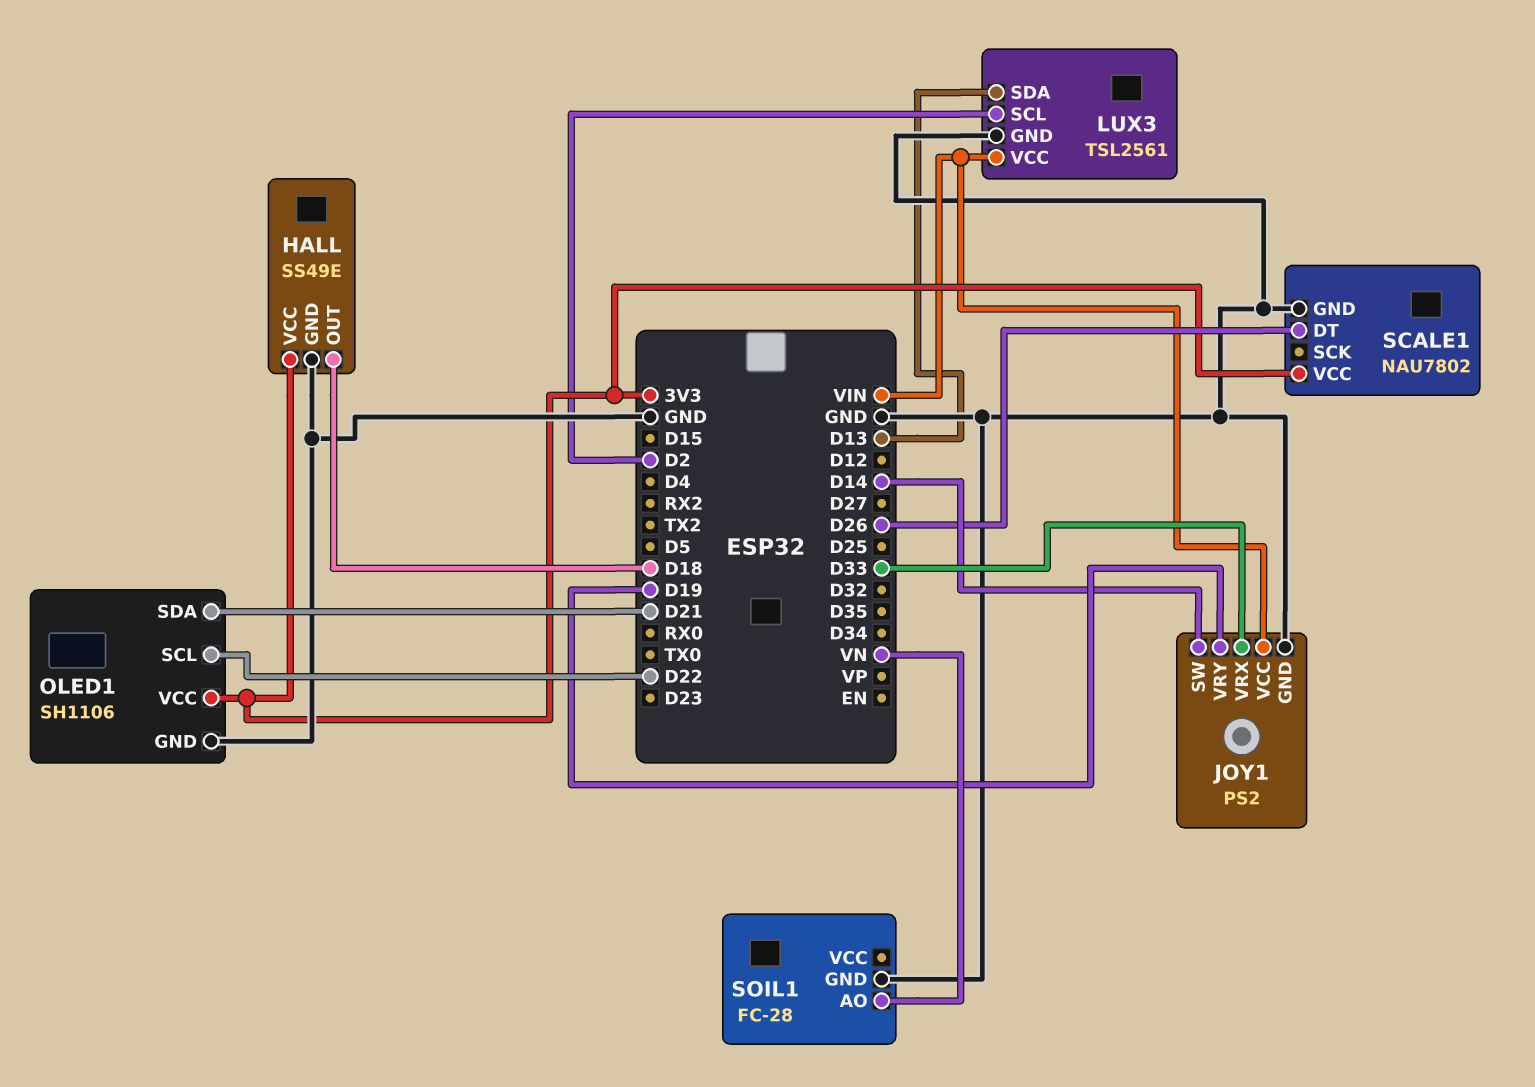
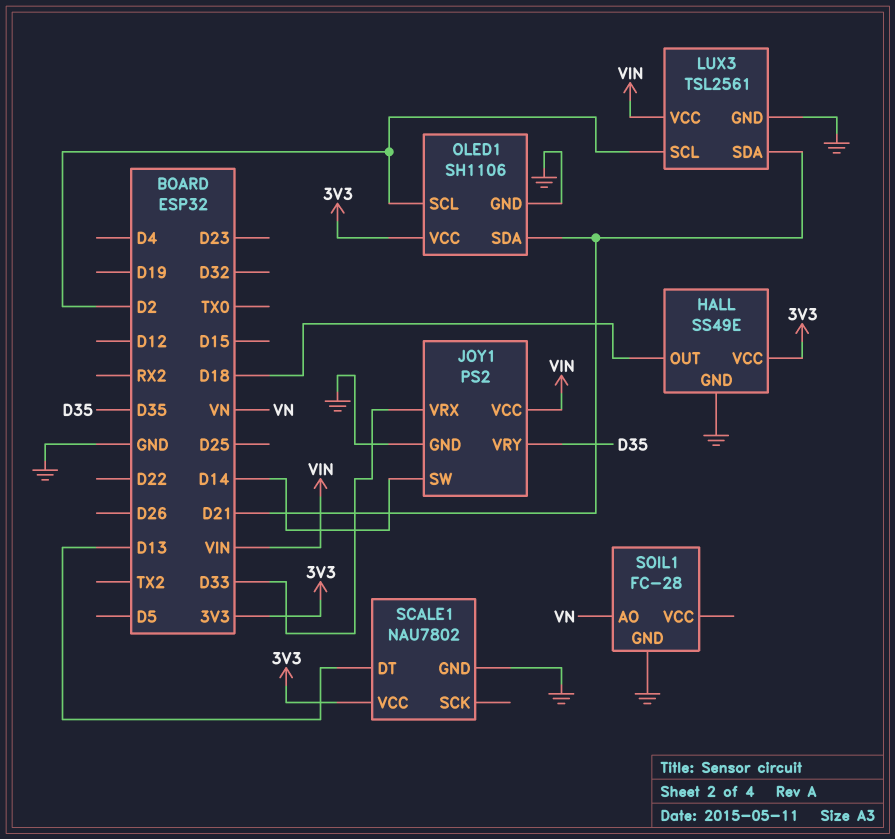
JOY1 pin VRY: D19 -> D35
LUX3 pin SDA: D13 -> D21
OLED1 pin SCL: D22 -> D2
SCALE1 pin DT: D26 -> D13

